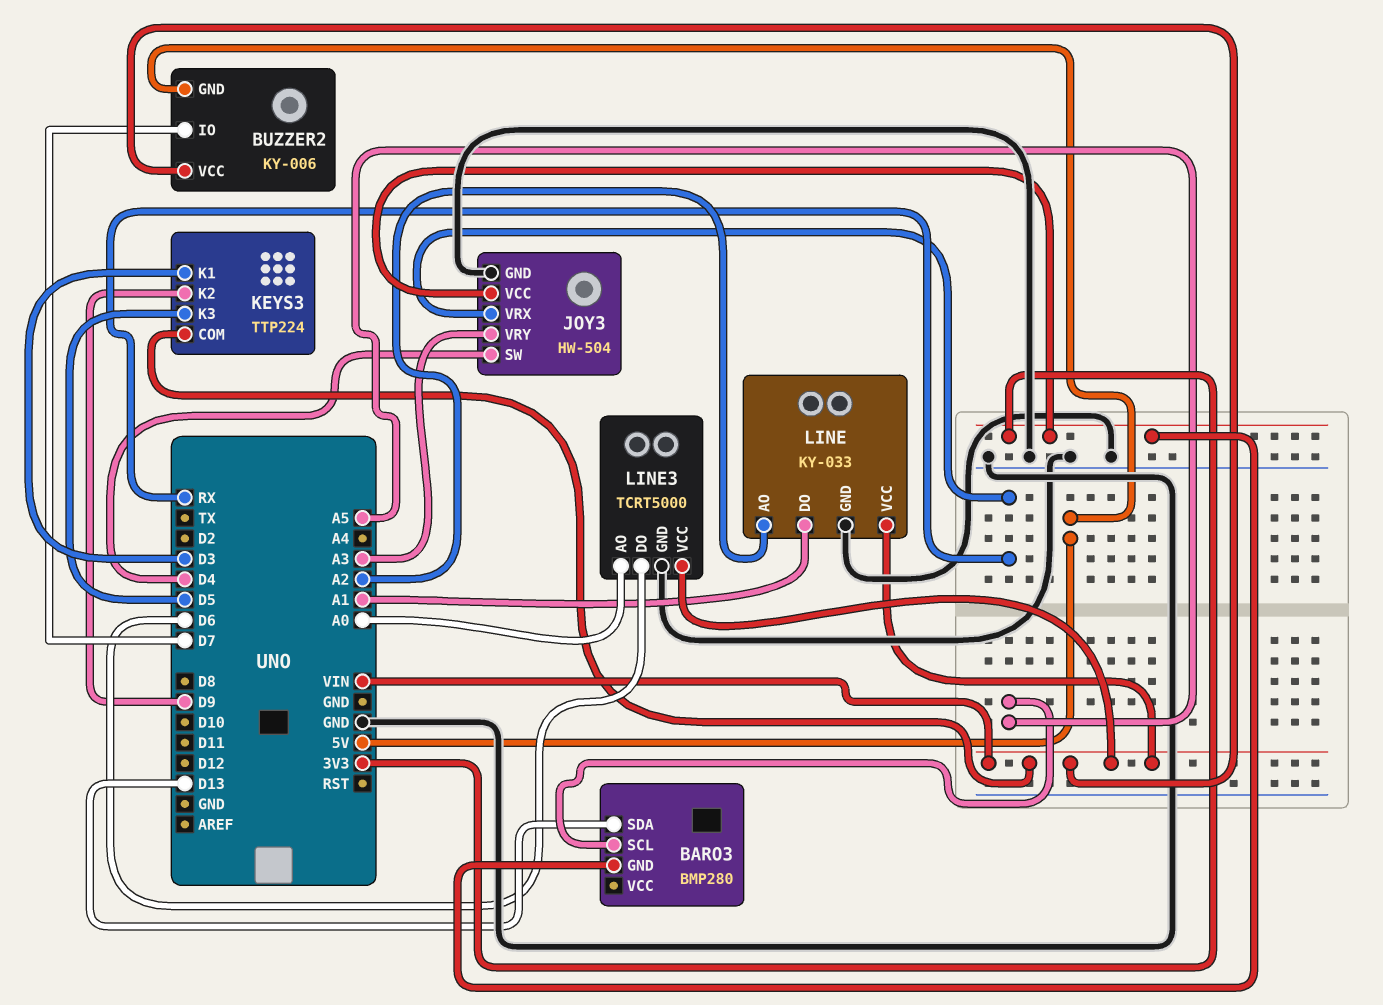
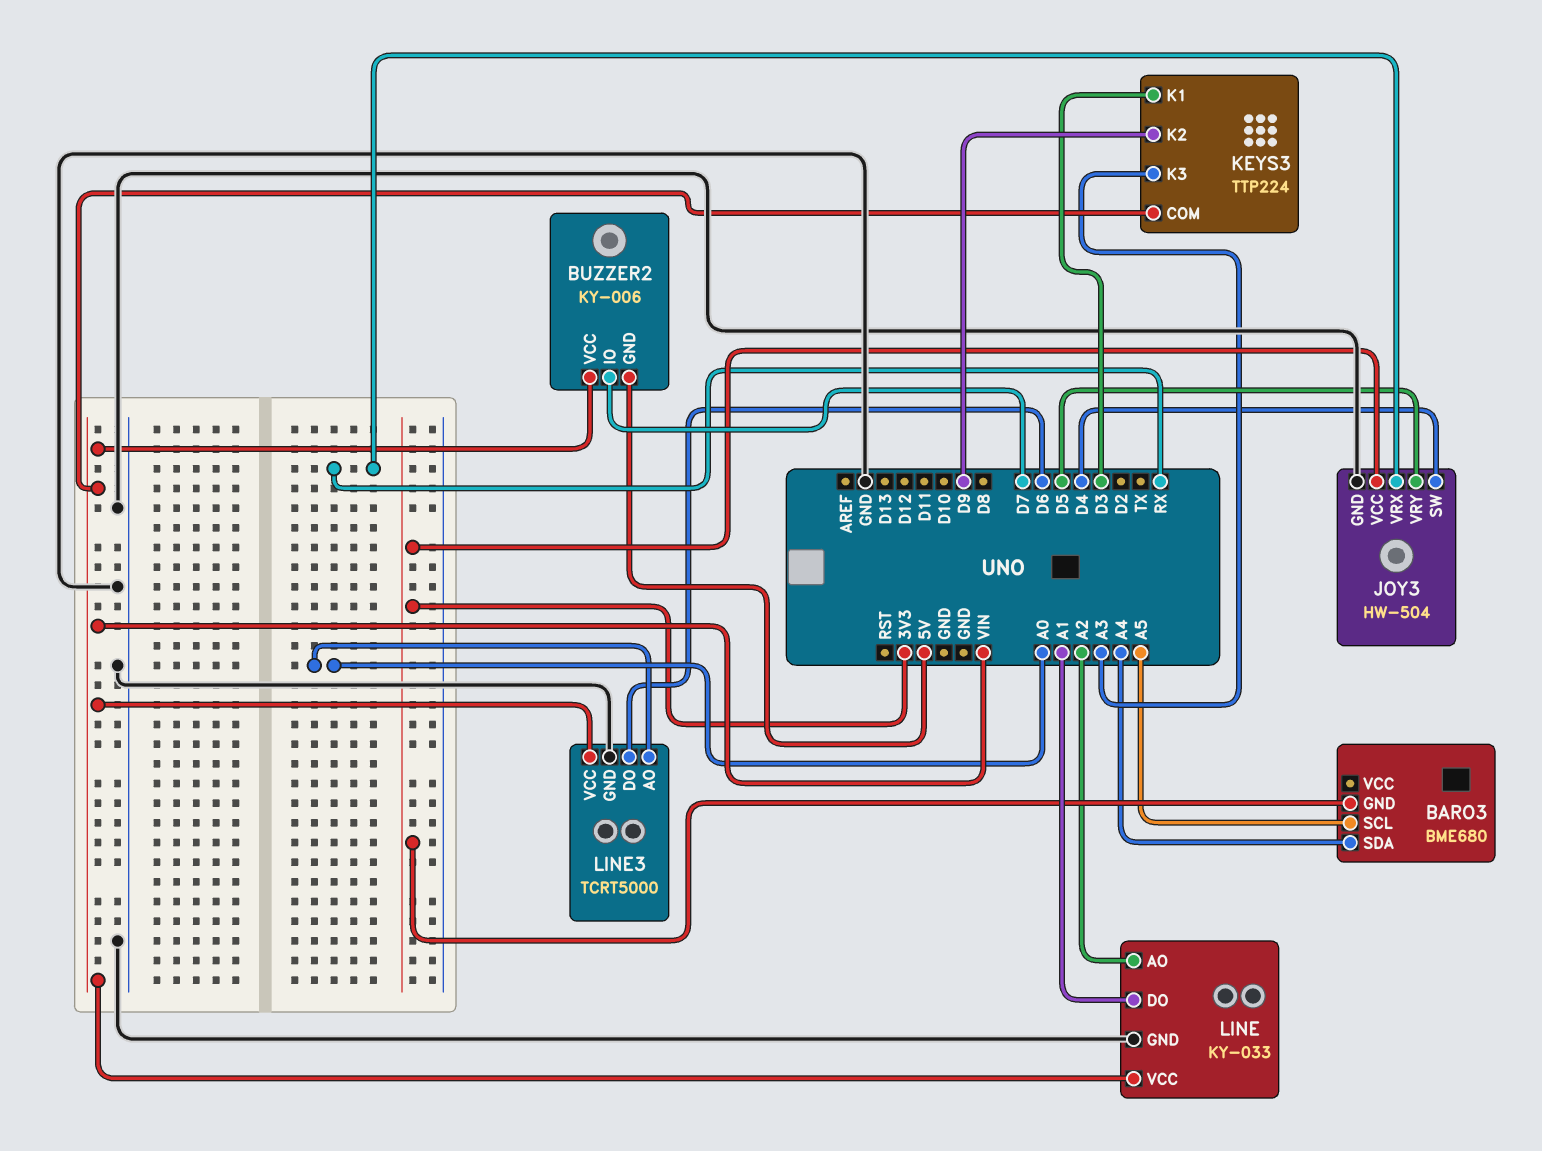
BARO3: BMP280 -> BME680
BARO3 pin SDA: D13 -> A4
JOY3 pin VRY: A3 -> D5
KEYS3 pin K3: D5 -> A3

